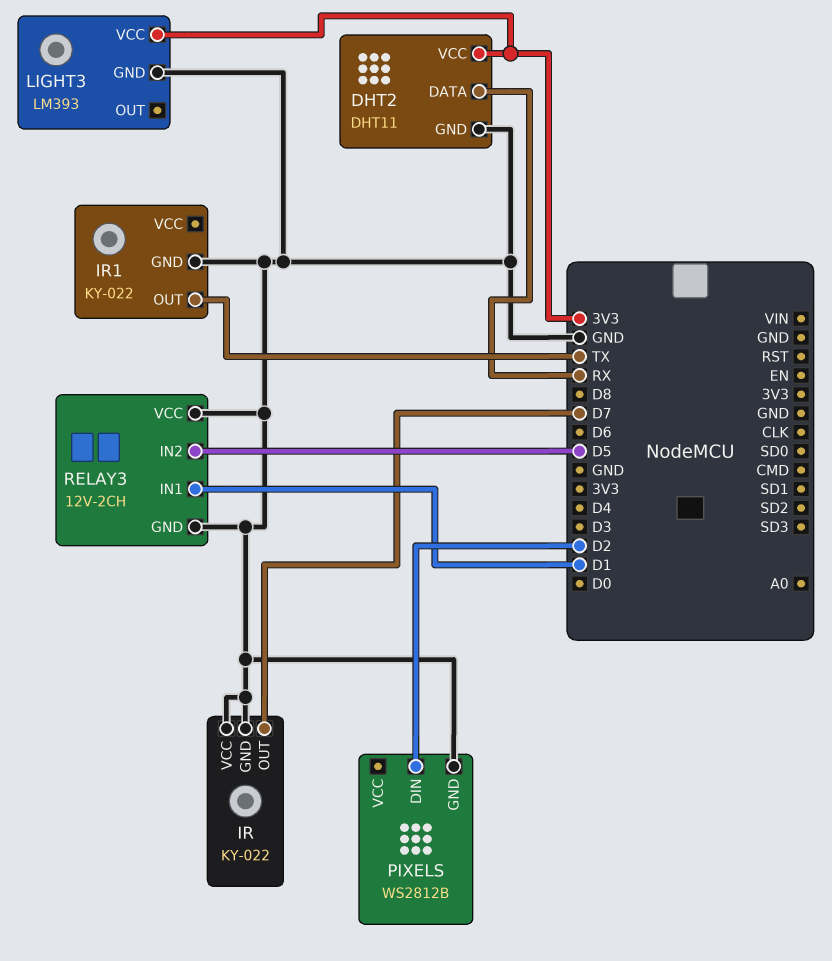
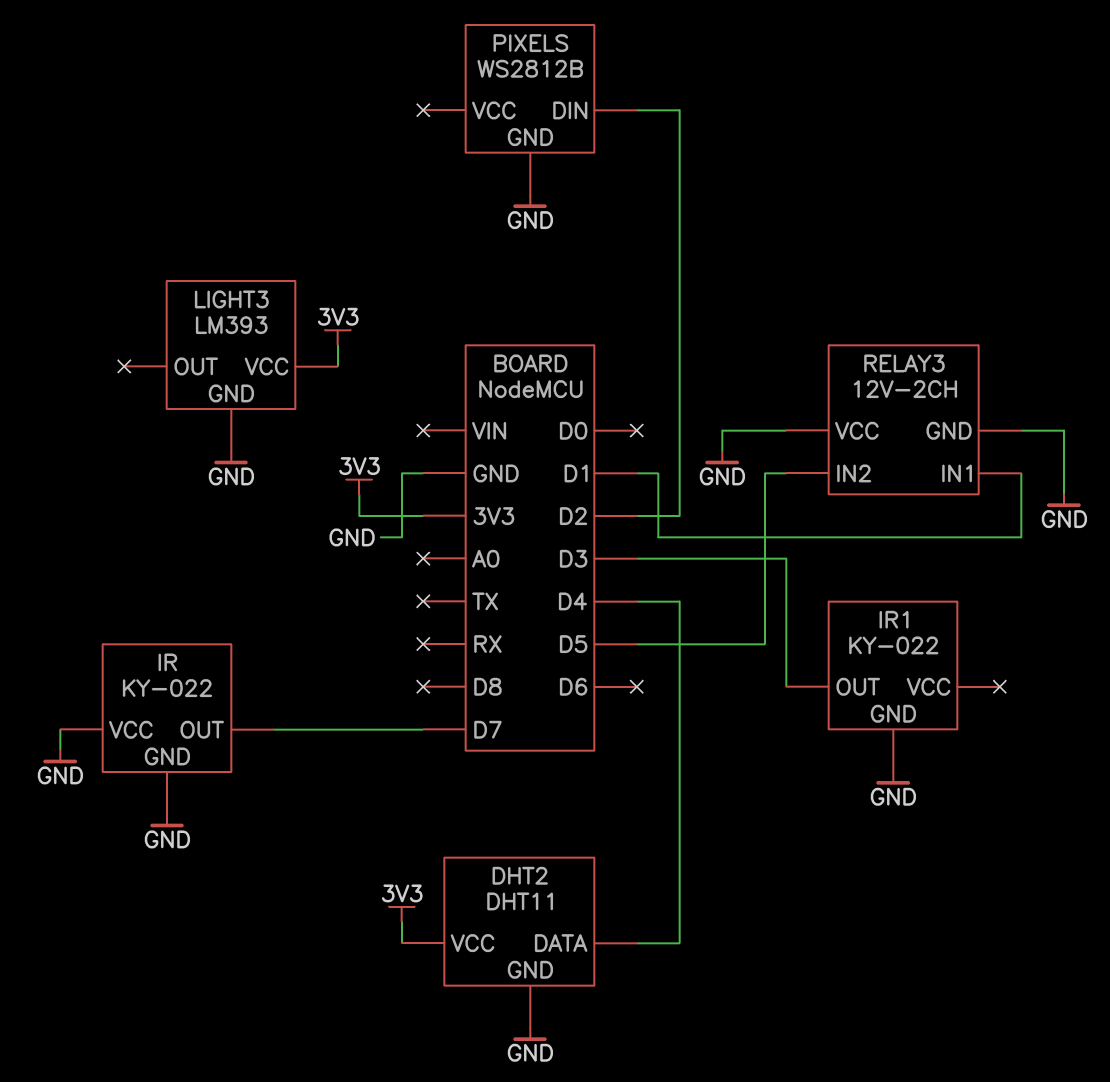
DHT2 pin DATA: RX -> D4
IR1 pin OUT: TX -> D3

